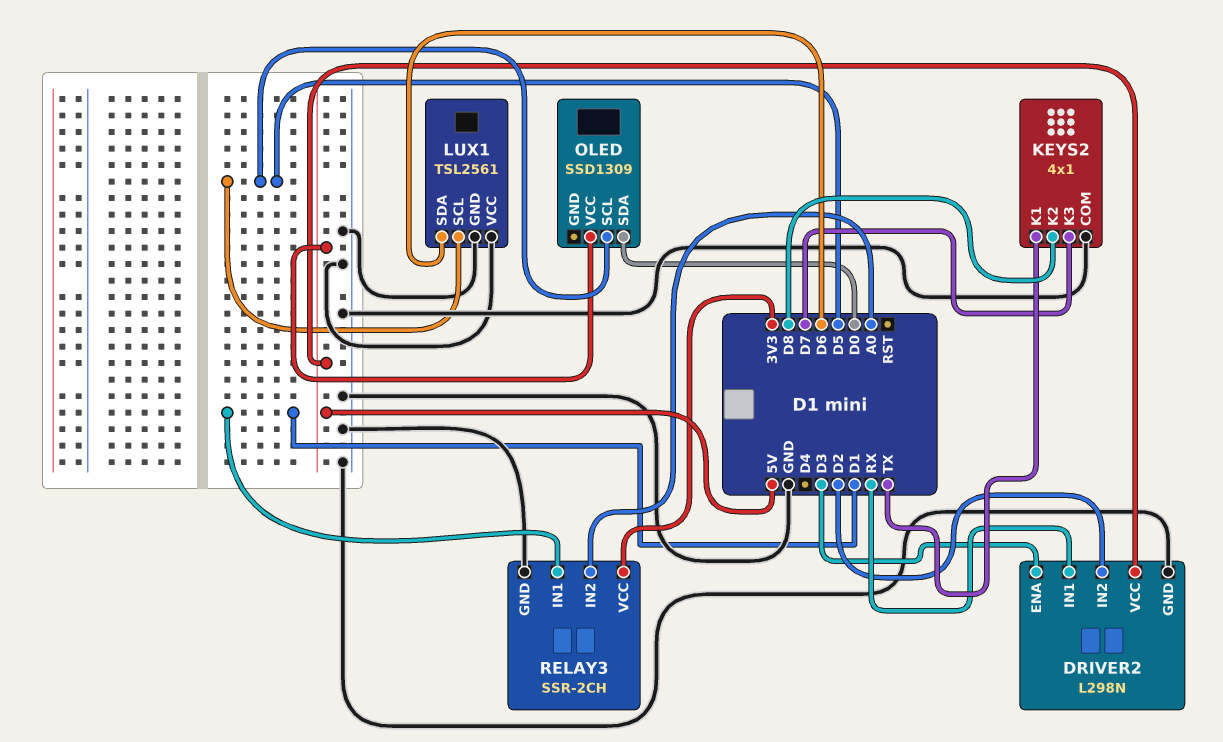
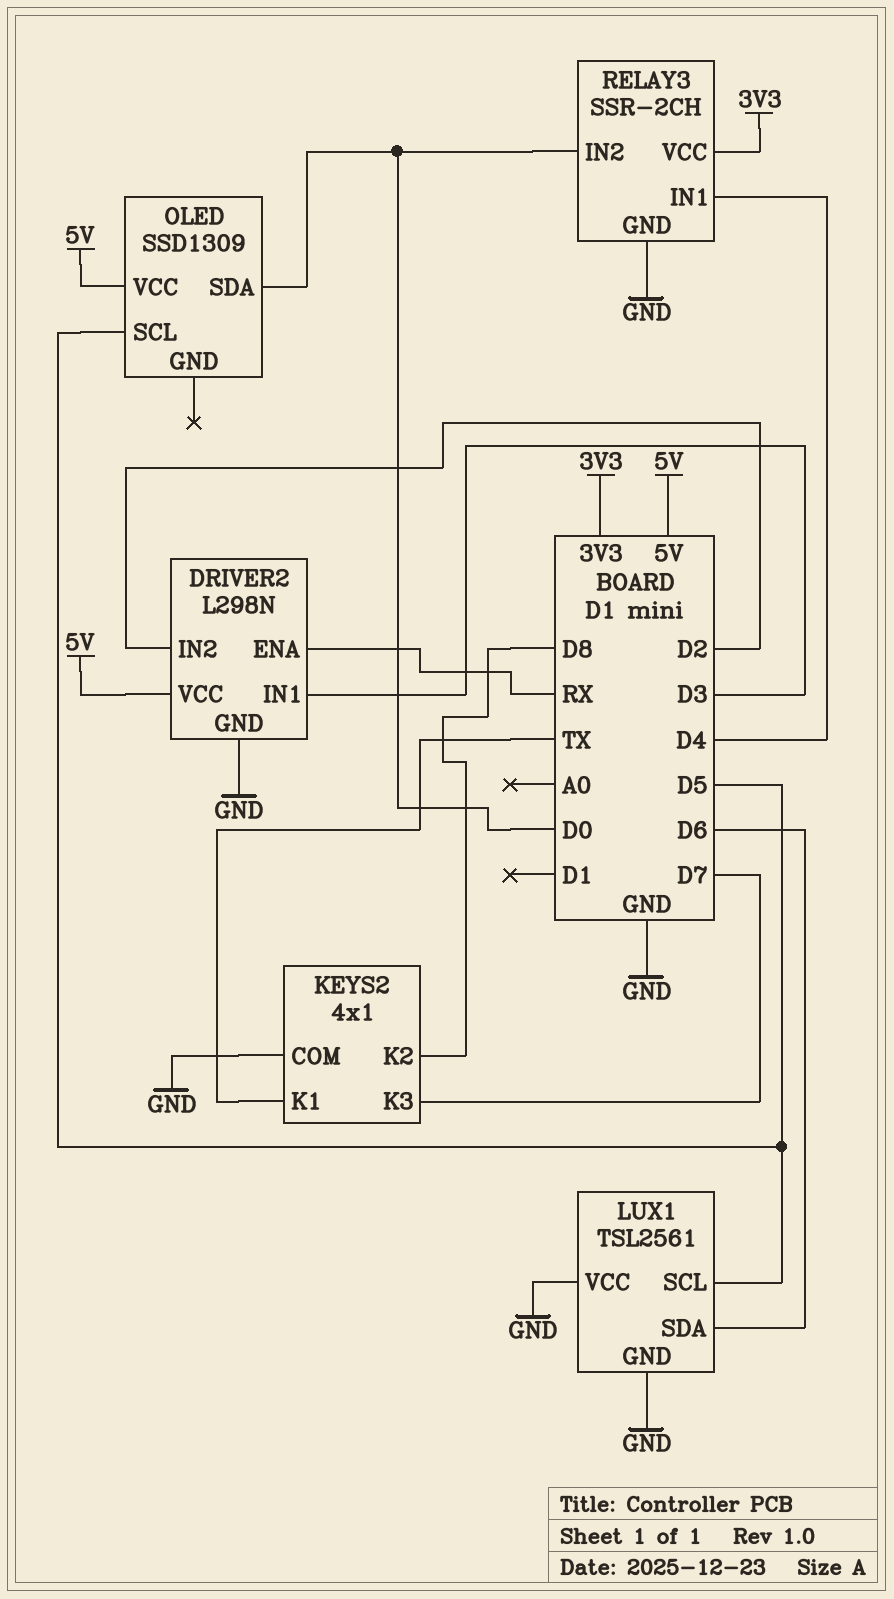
DRIVER2 pin ENA: D3 -> RX
DRIVER2 pin IN1: RX -> D3
RELAY3 pin IN1: D1 -> D4
RELAY3 pin IN2: A0 -> D0

